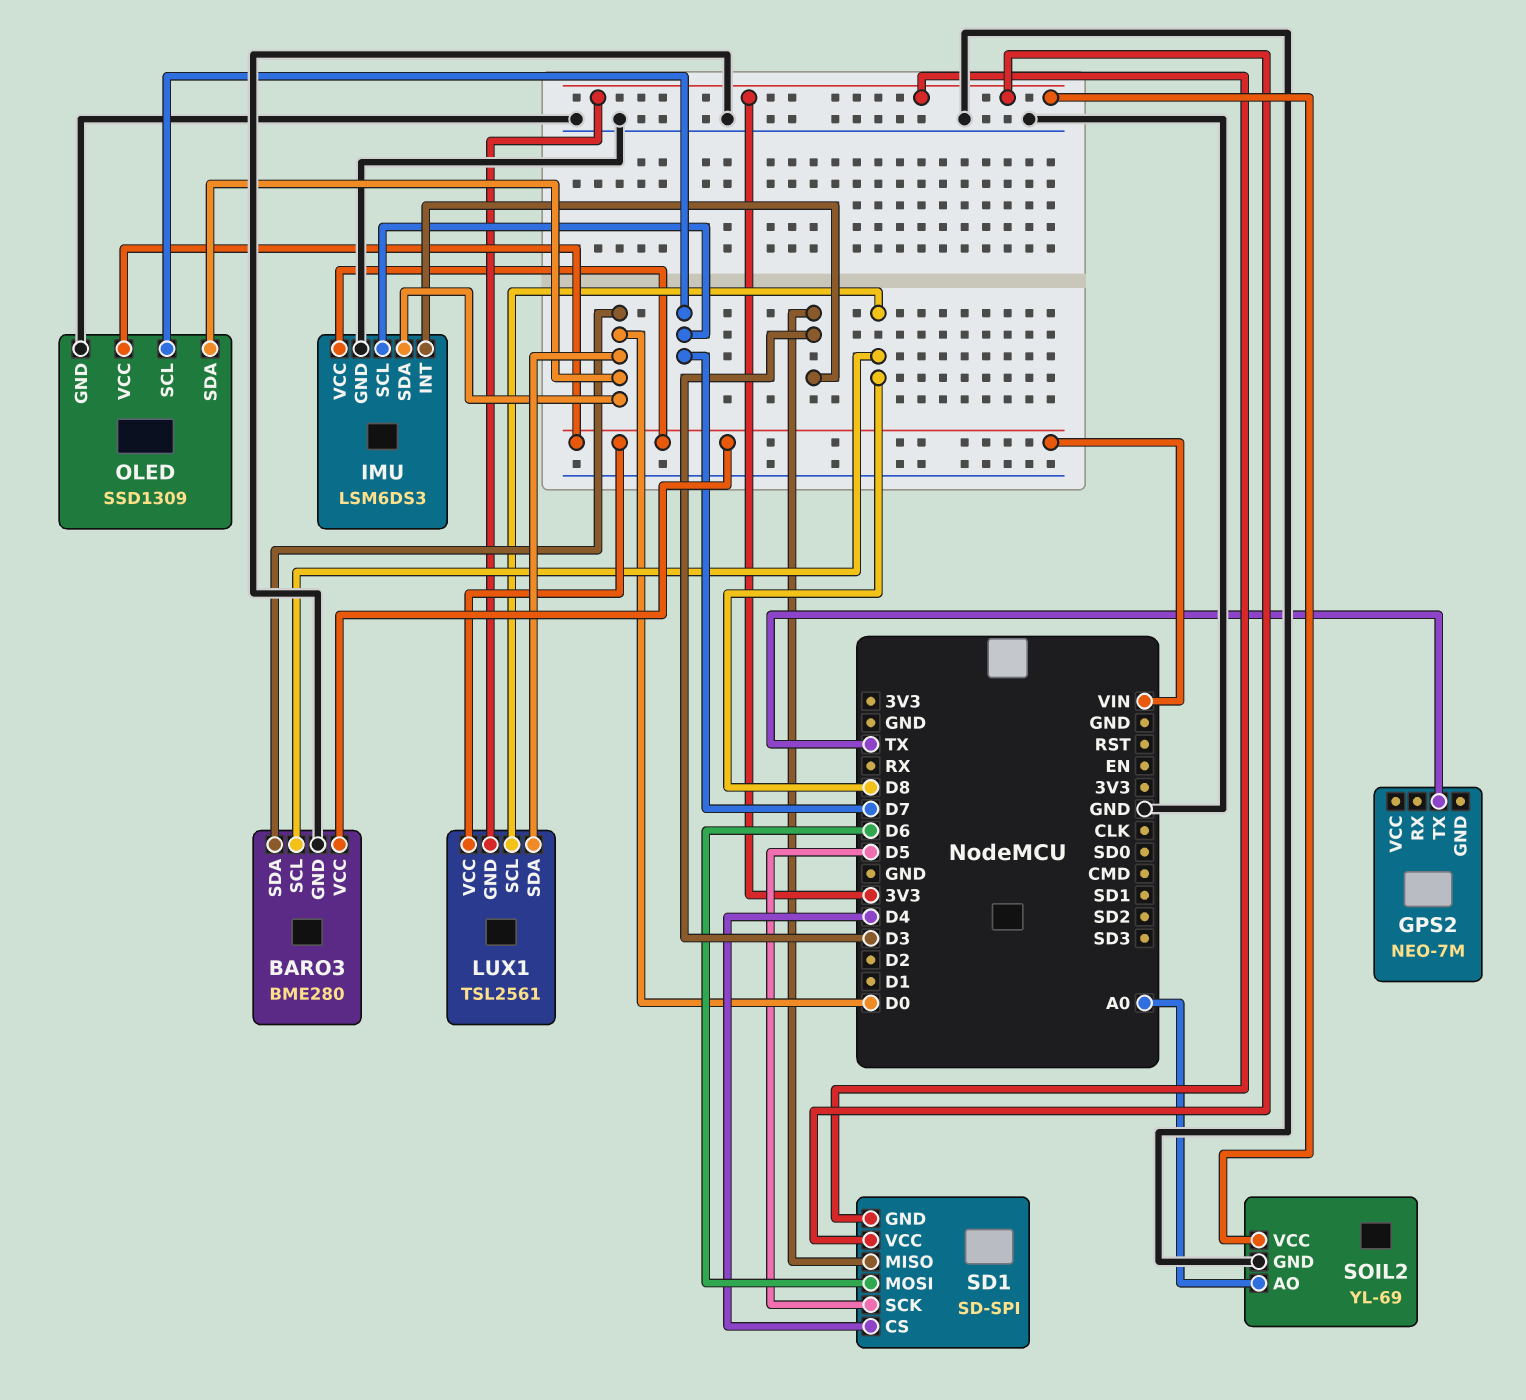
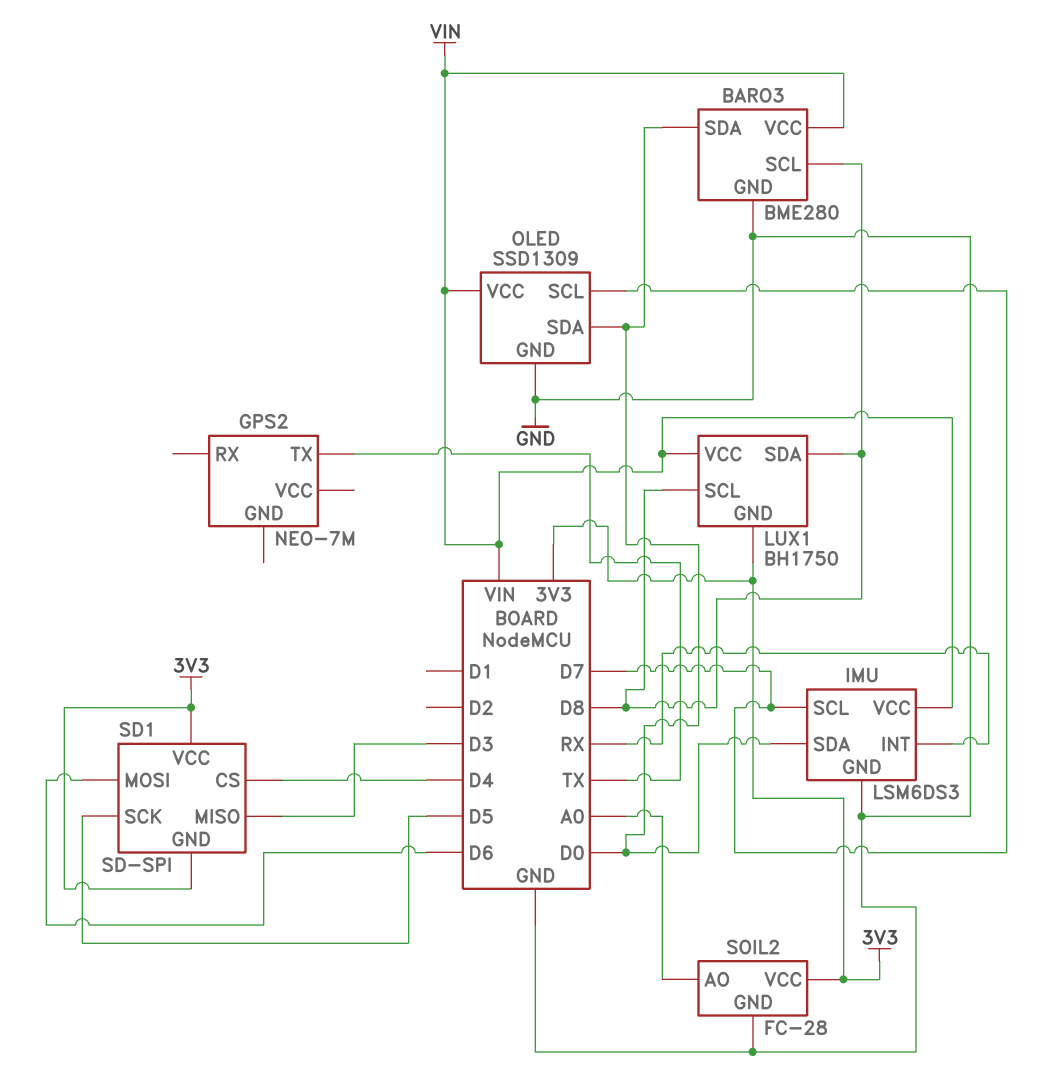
IMU pin INT: D3 -> RX
LUX1: TSL2561 -> BH1750
LUX1 pin SDA: D0 -> D8
SOIL2: YL-69 -> FC-28

